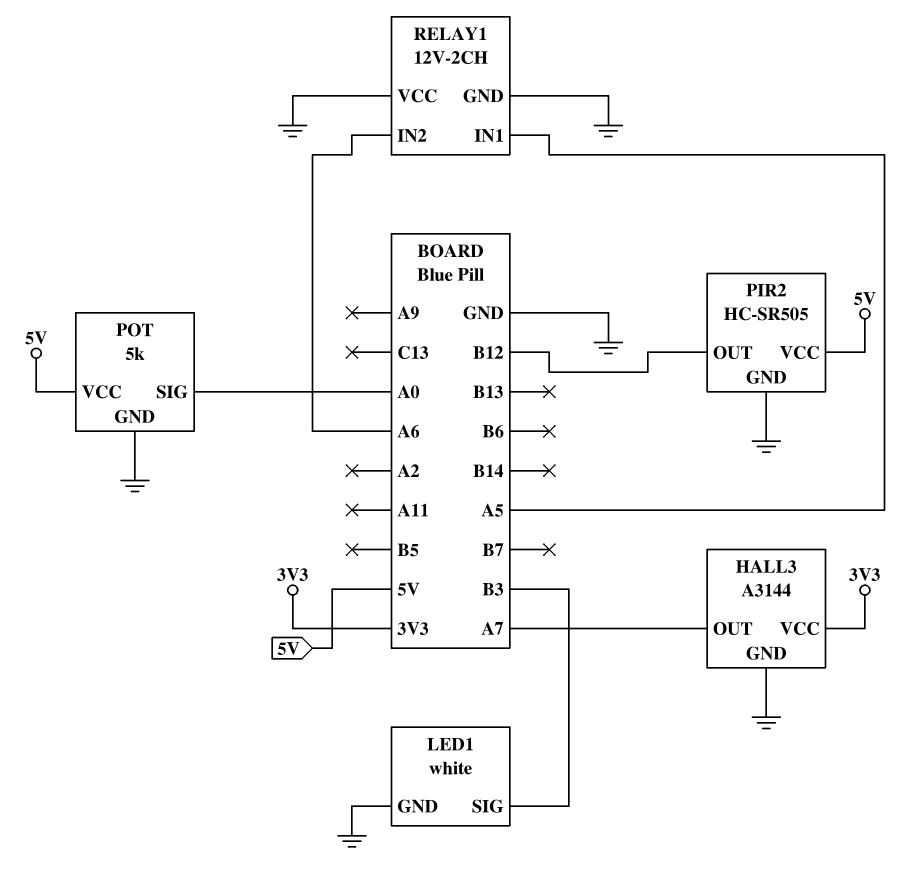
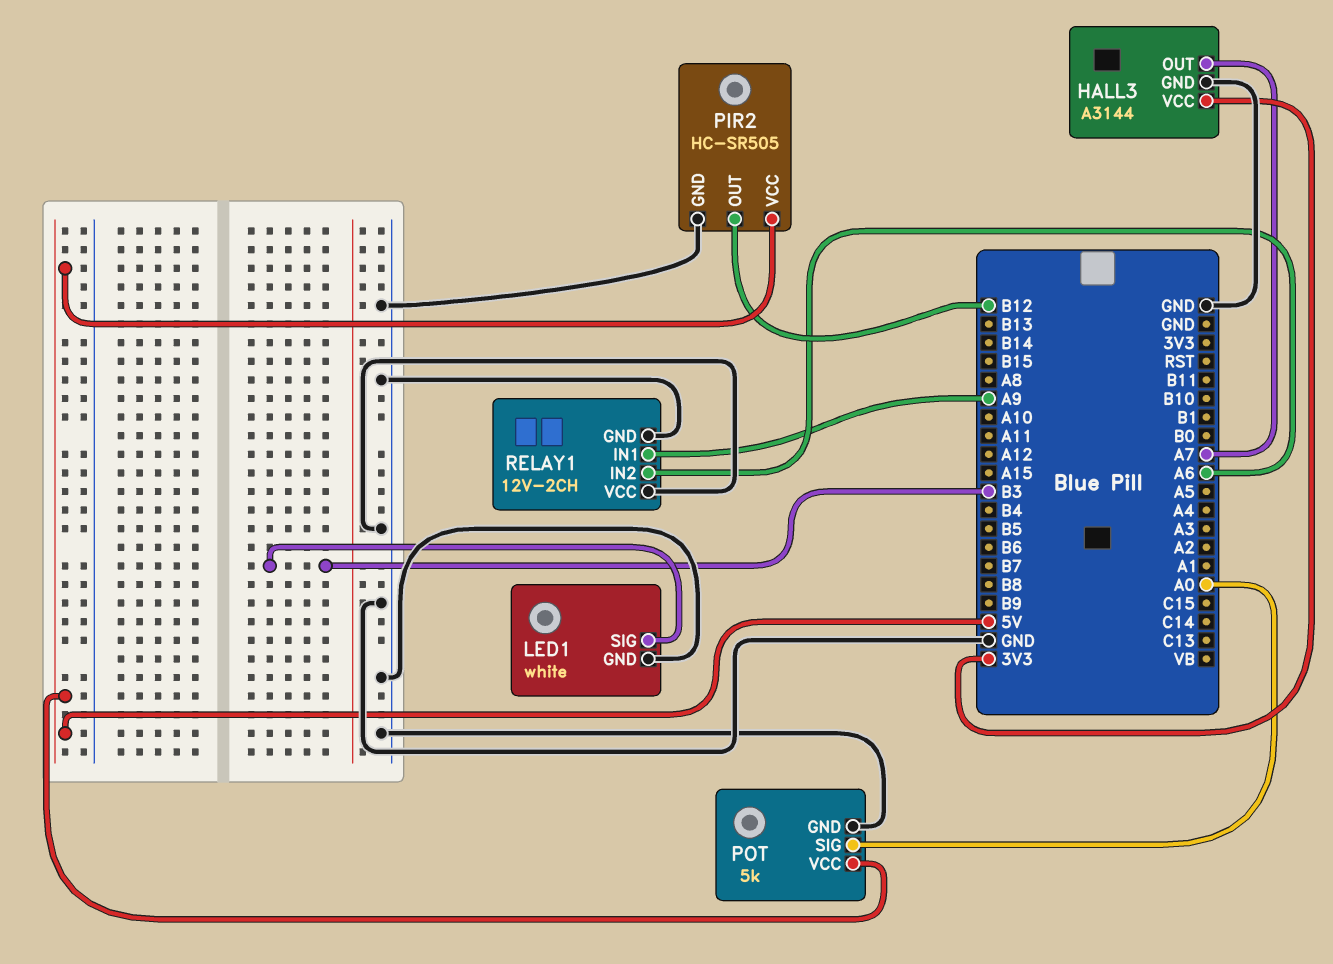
RELAY1 pin IN1: A5 -> A9

